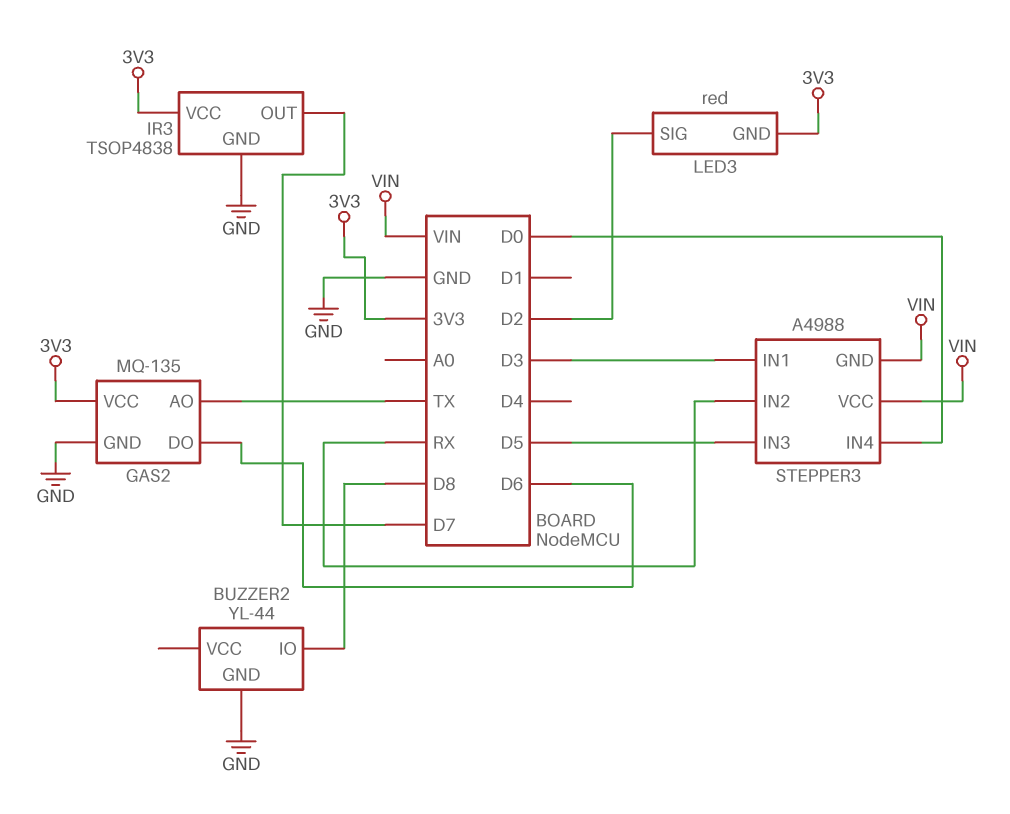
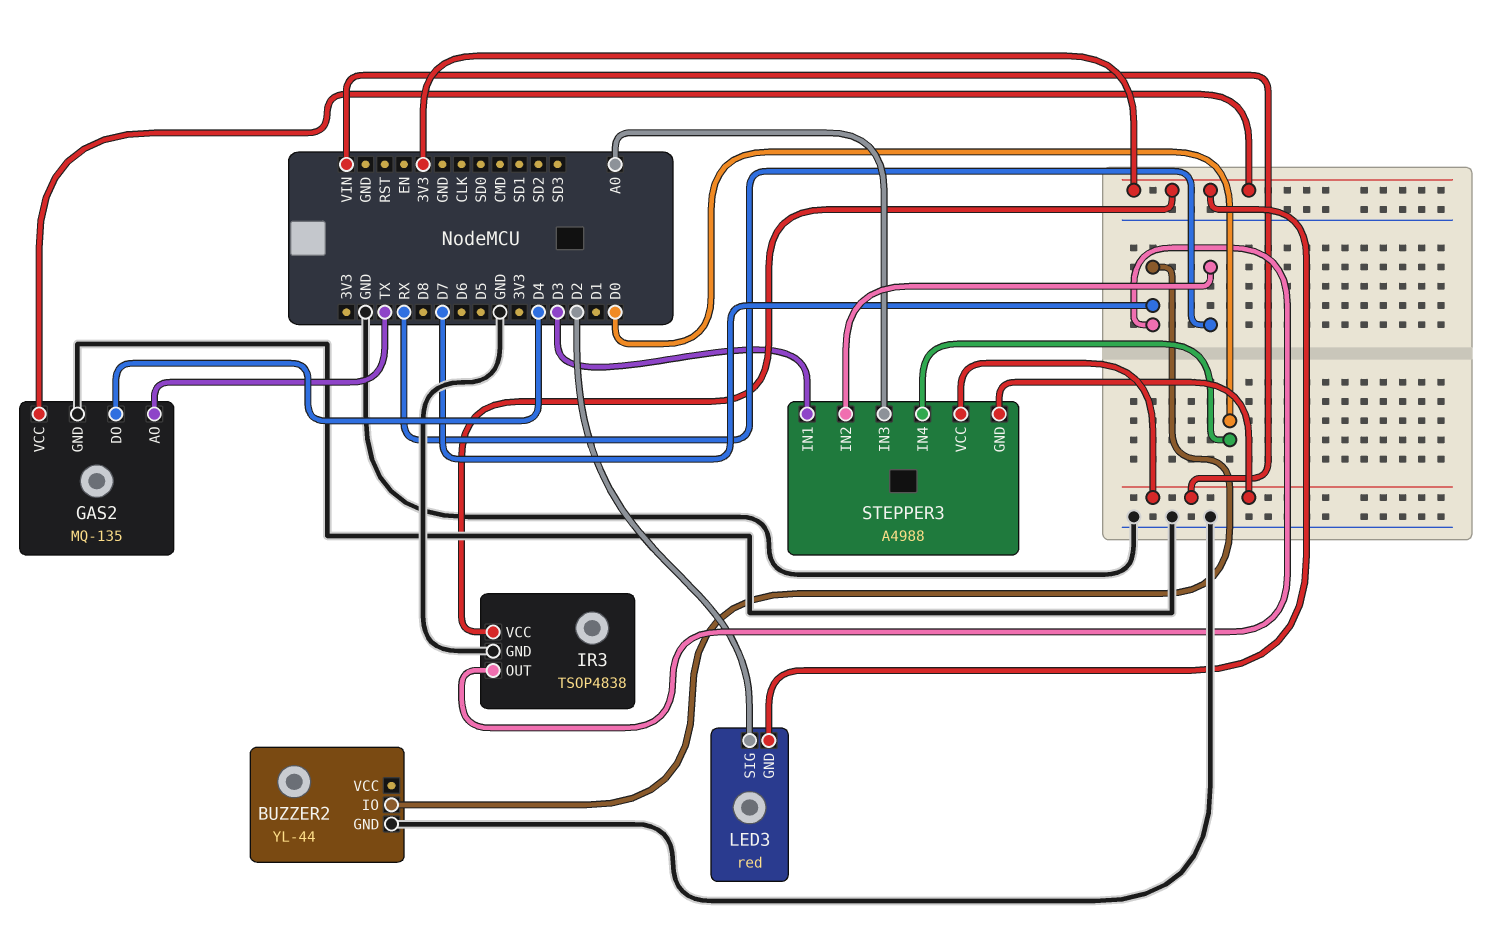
BUZZER2 pin IO: D8 -> D7
GAS2 pin DO: D6 -> D4
STEPPER3 pin IN3: D5 -> A0

